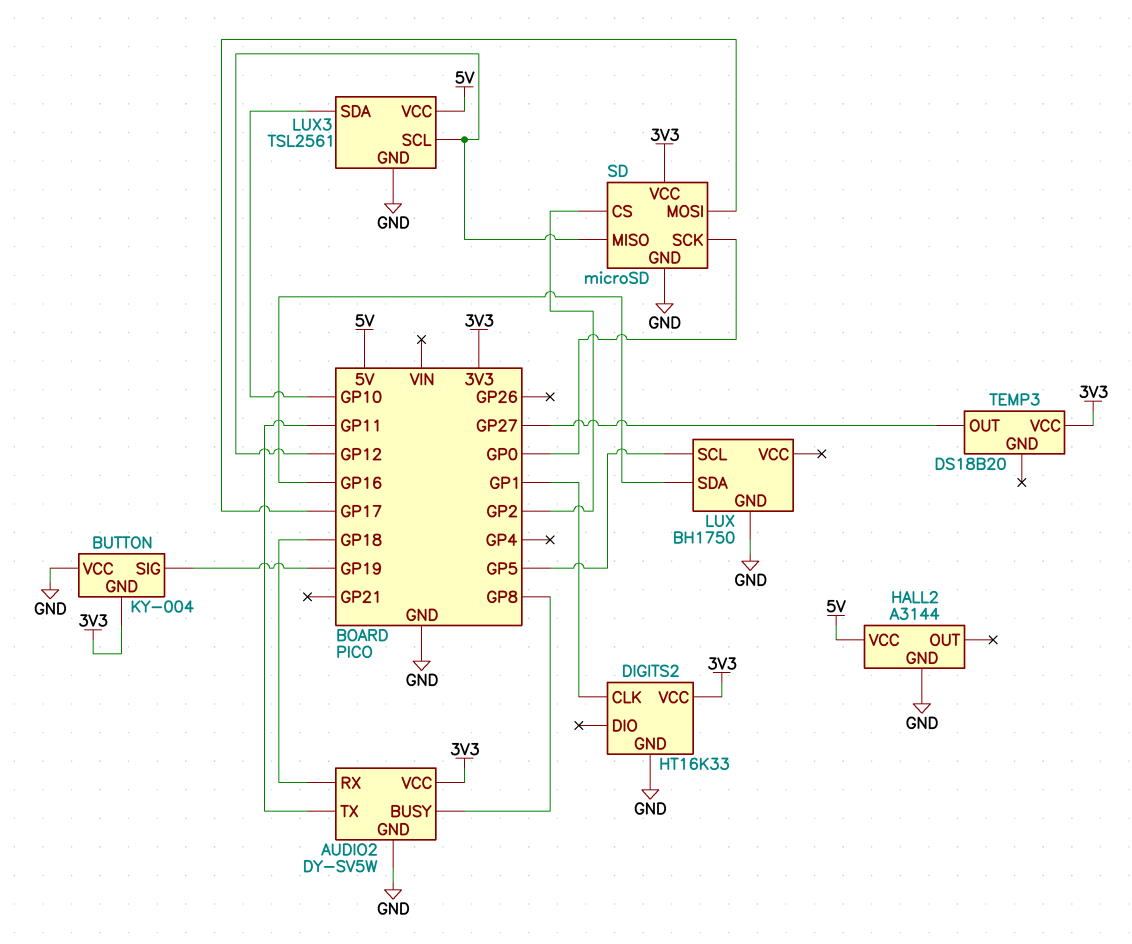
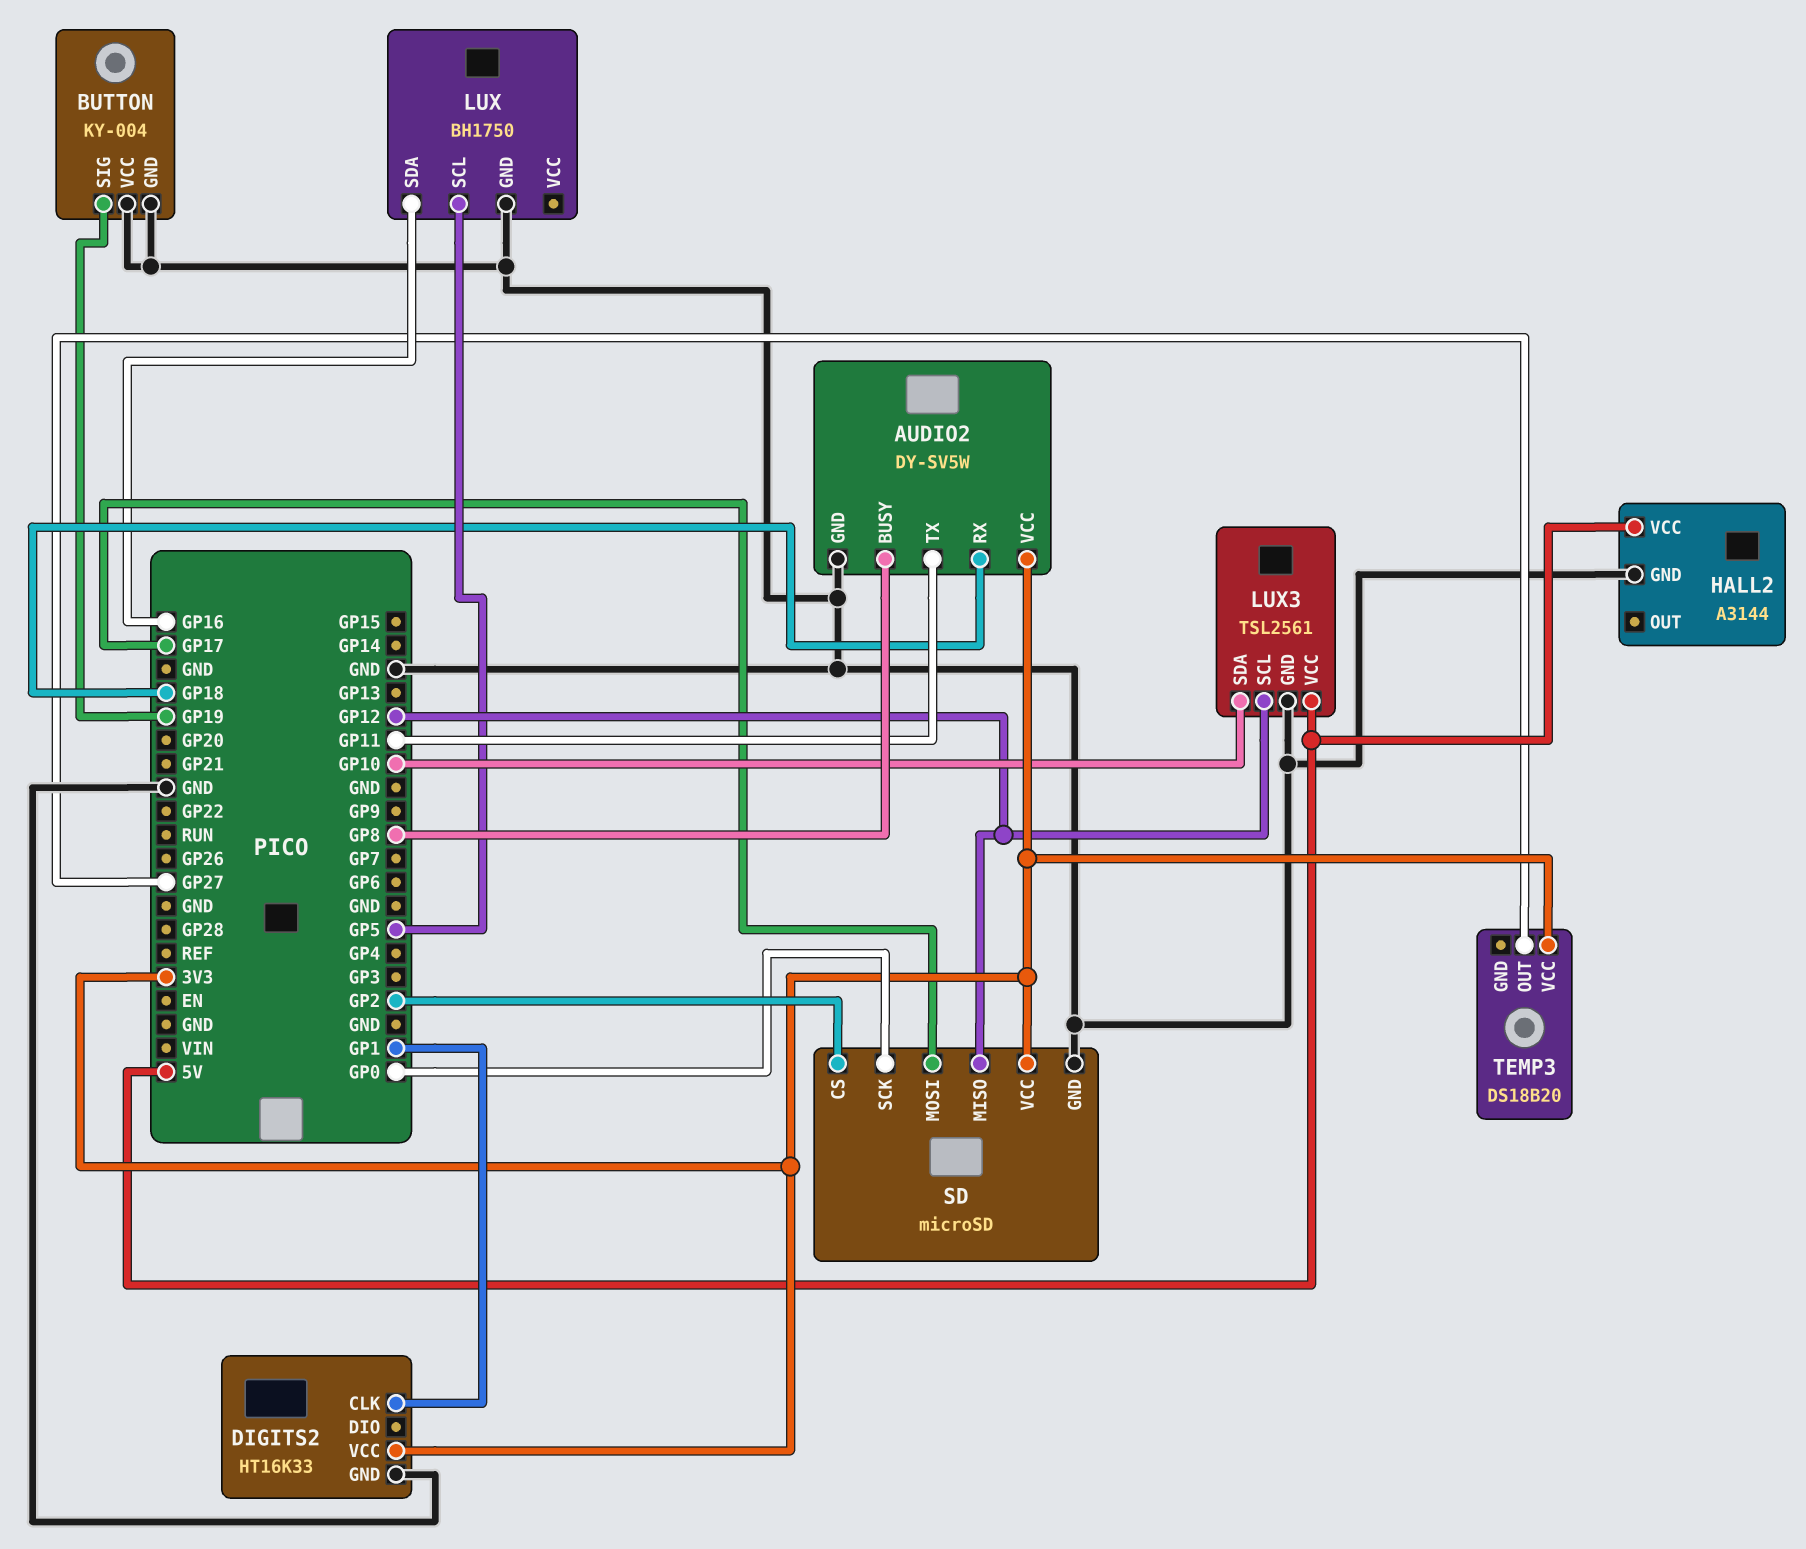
BUTTON pin GND: 3V3 -> GND

